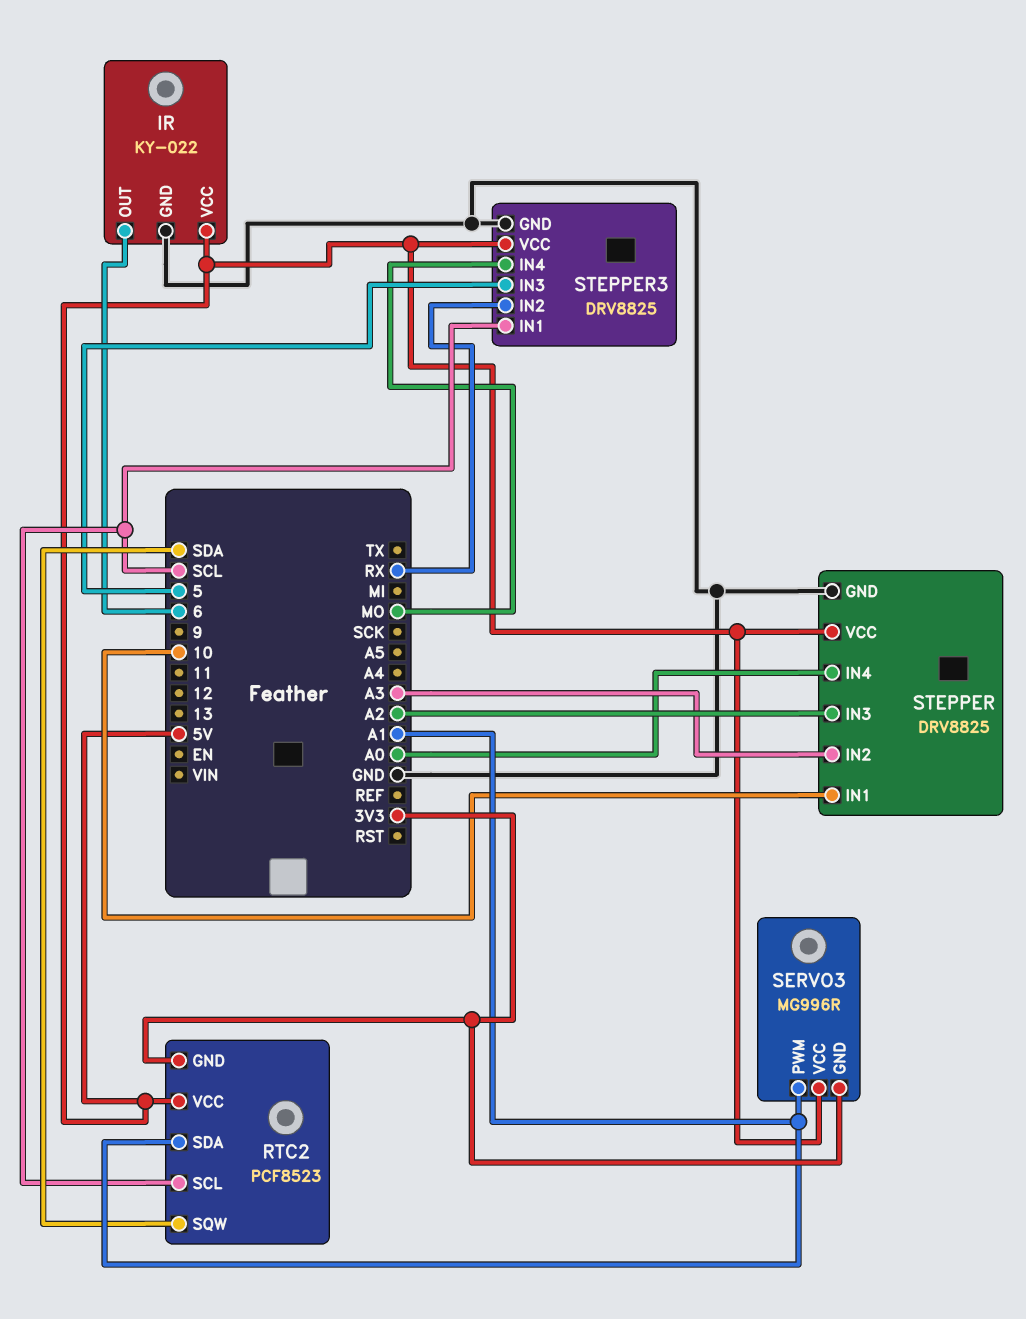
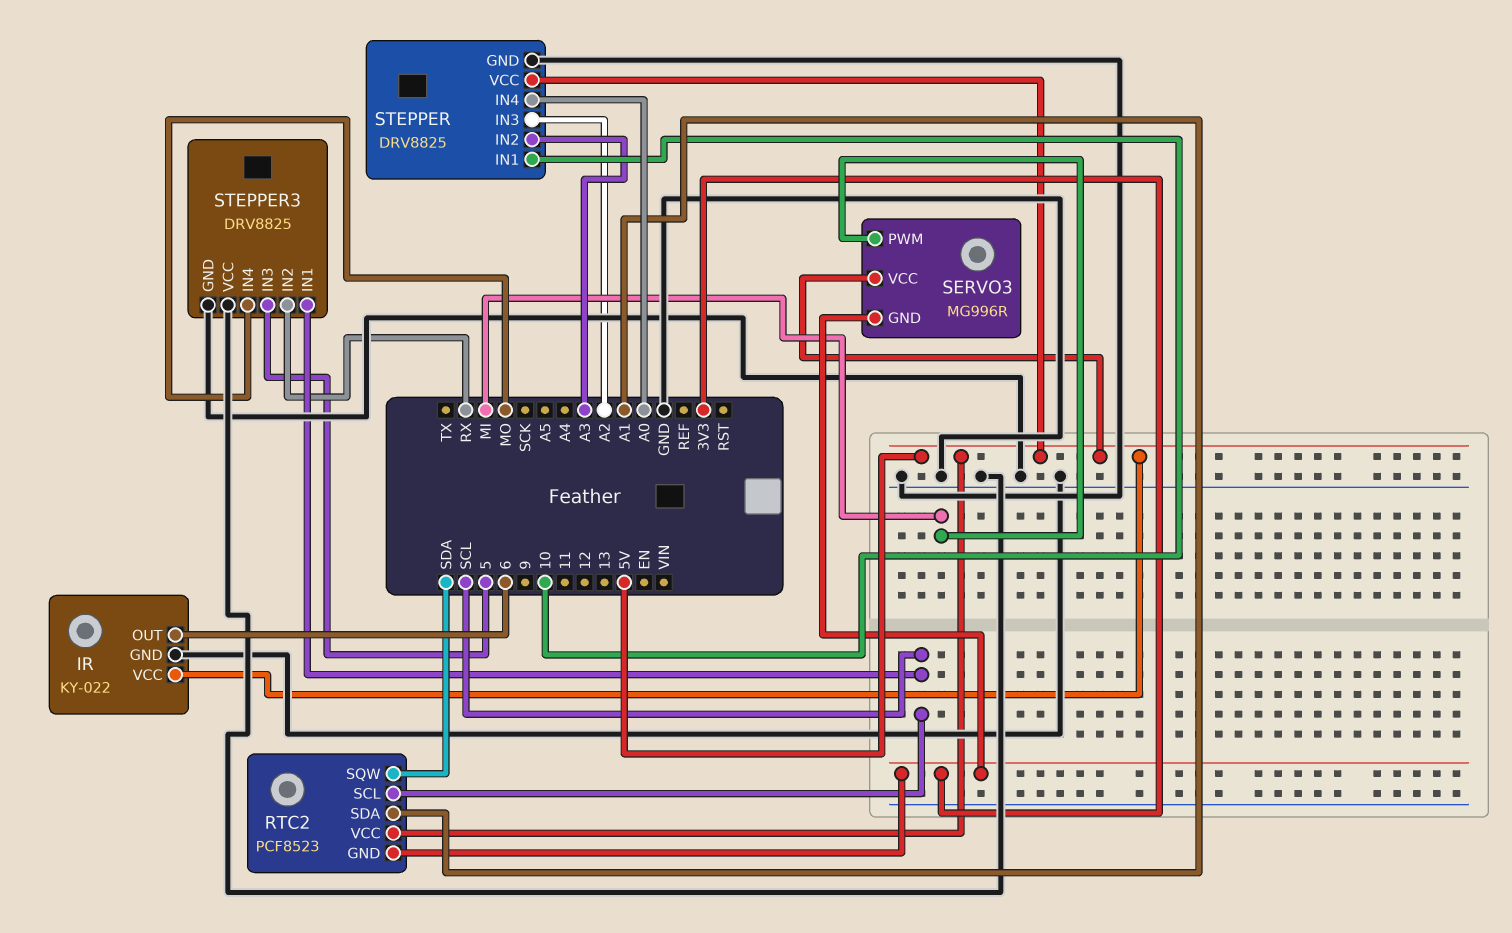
SERVO3 pin PWM: A1 -> MI
STEPPER3 pin VCC: 5V -> GND

